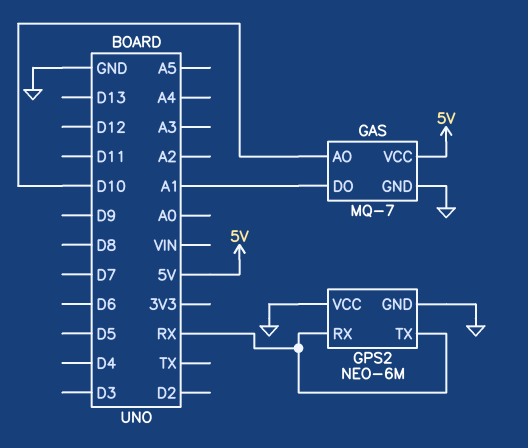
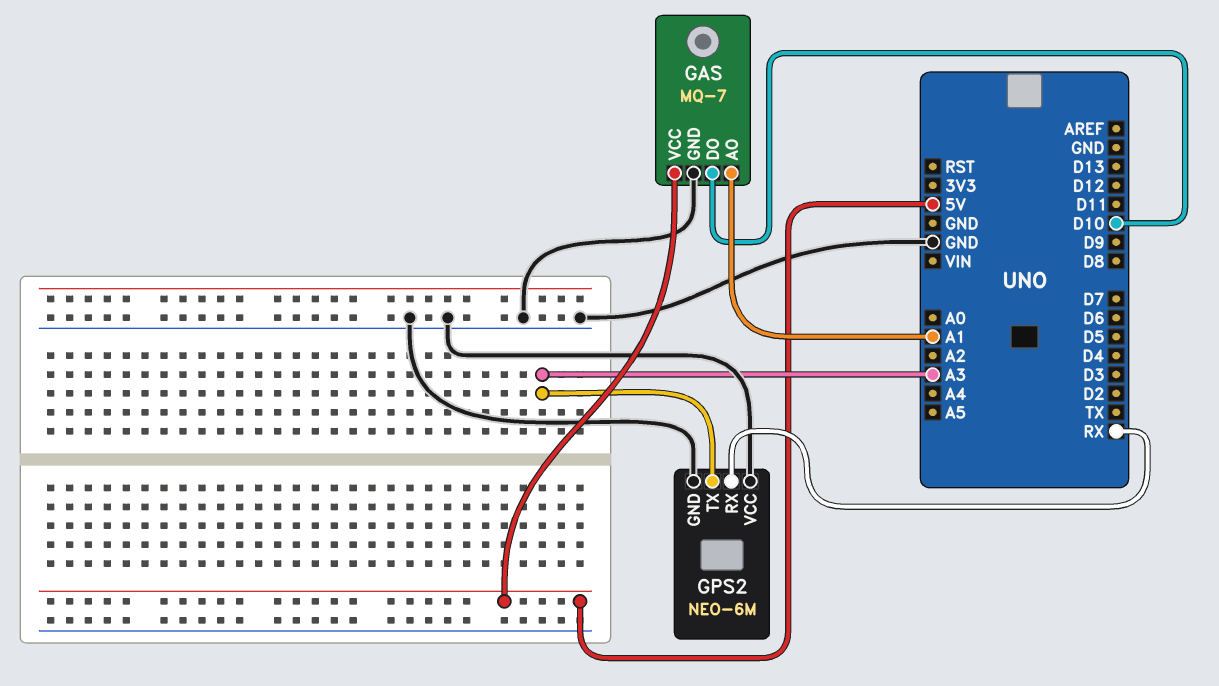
GAS pin AO: D10 -> A1
GAS pin DO: A1 -> D10
GPS2 pin TX: RX -> A3

